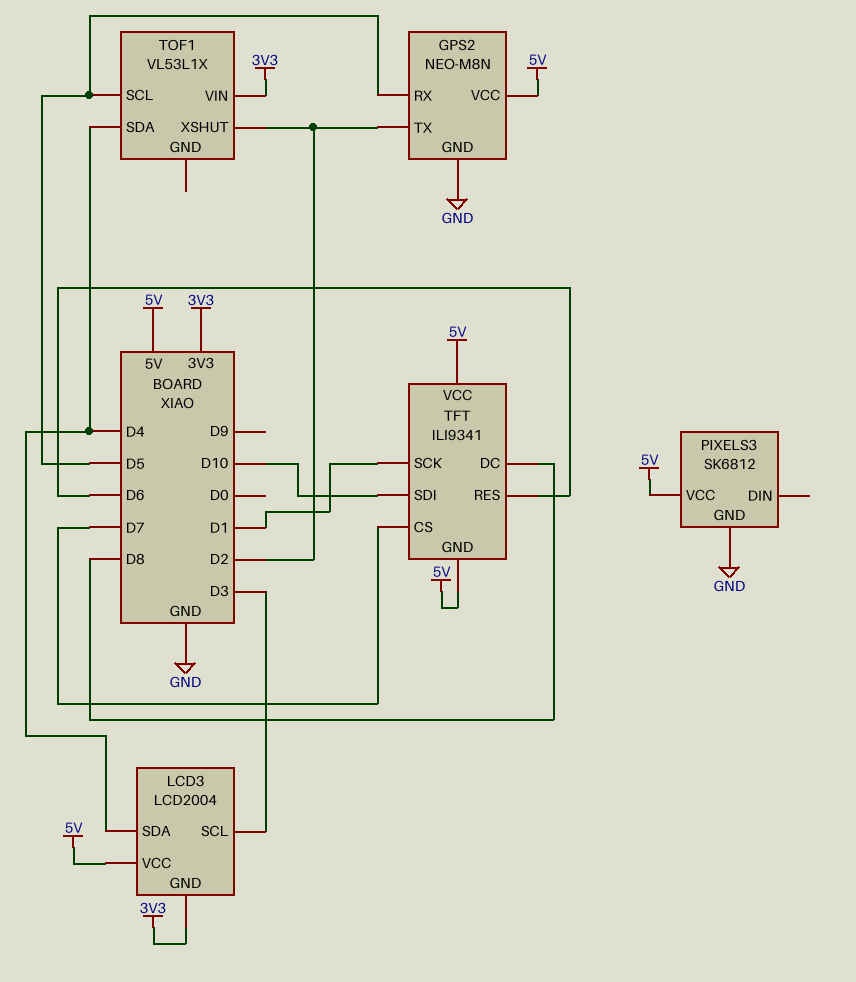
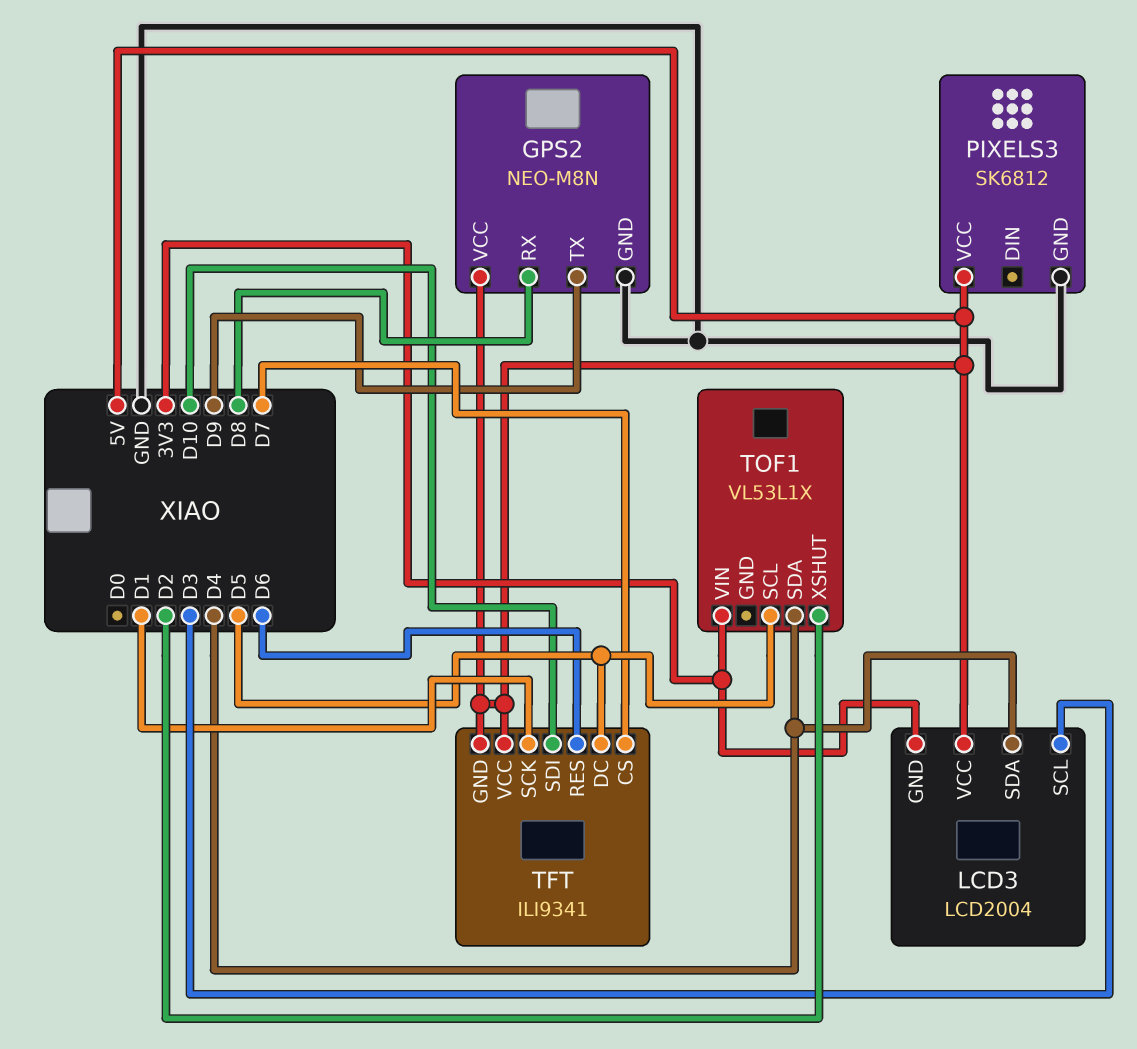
GPS2 pin RX: D5 -> D8
GPS2 pin TX: D2 -> D9
TFT pin DC: D8 -> D5

